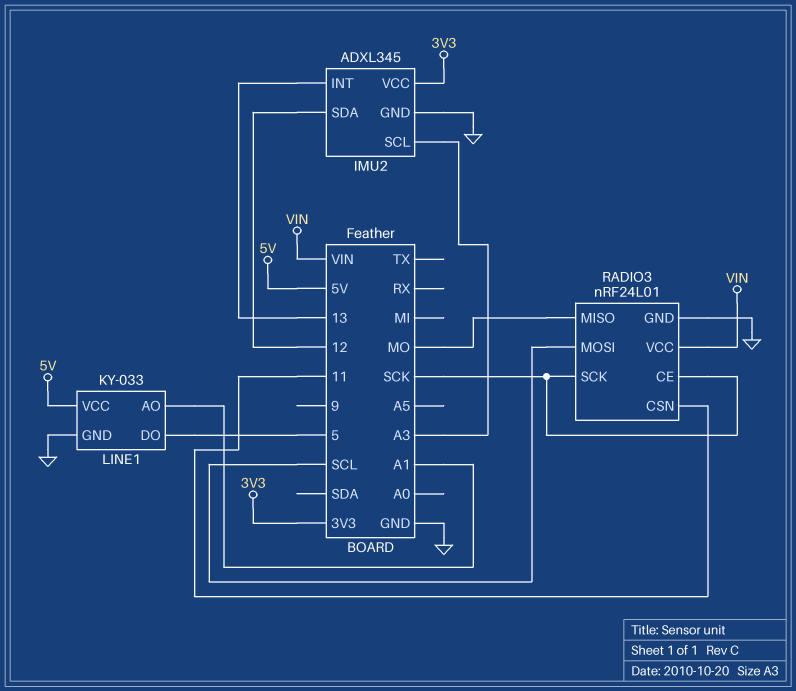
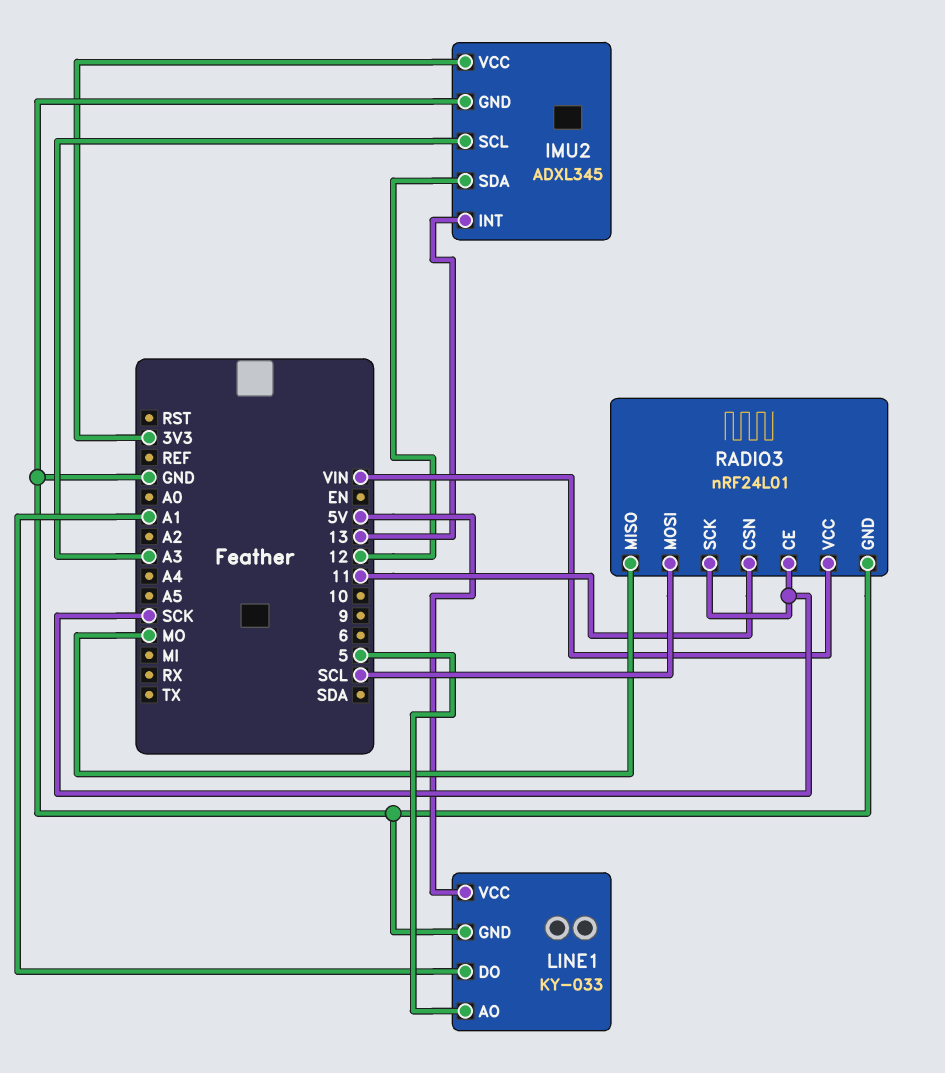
LINE1 pin AO: A1 -> 5
LINE1 pin DO: 5 -> A1

